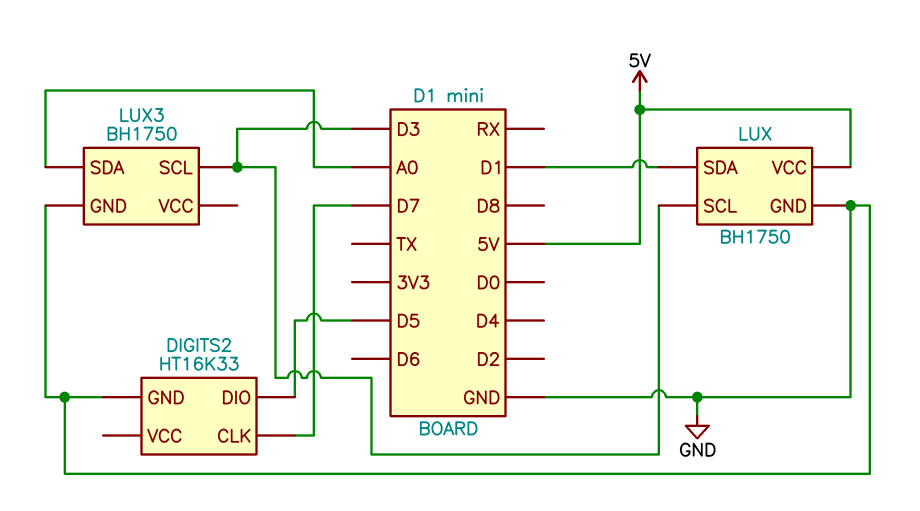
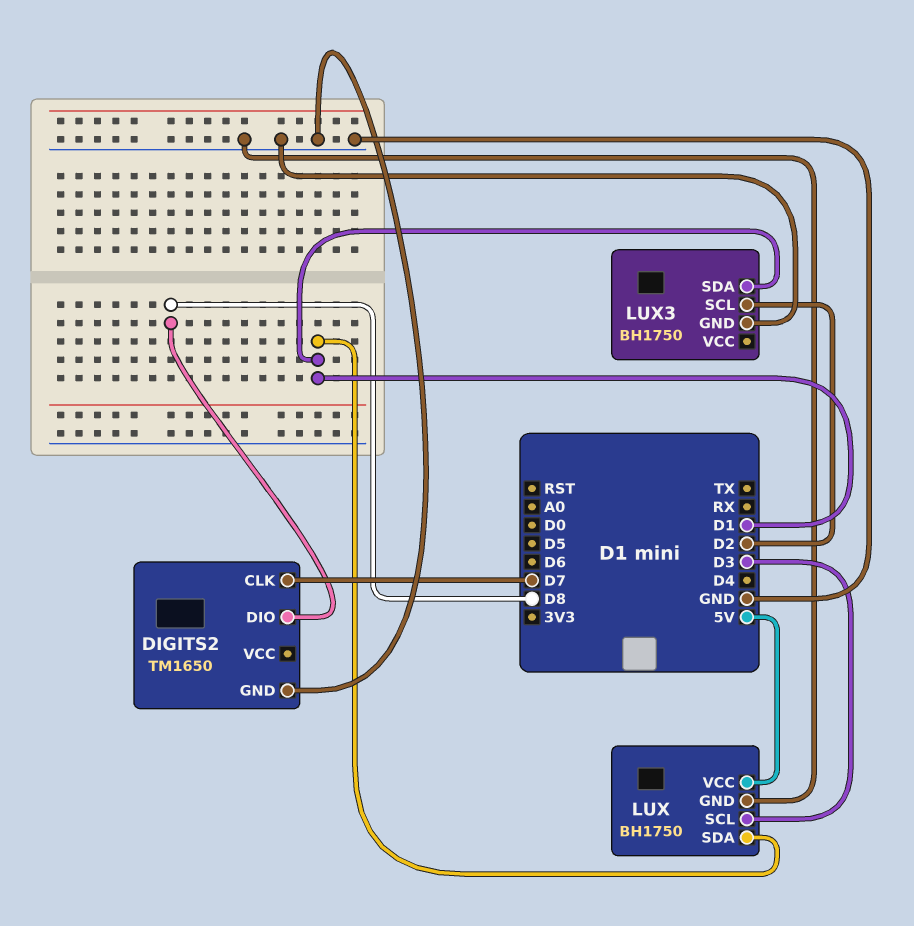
DIGITS2: HT16K33 -> TM1650
DIGITS2 pin DIO: D5 -> D8
LUX3 pin SCL: D3 -> D2
LUX3 pin SDA: A0 -> D1

